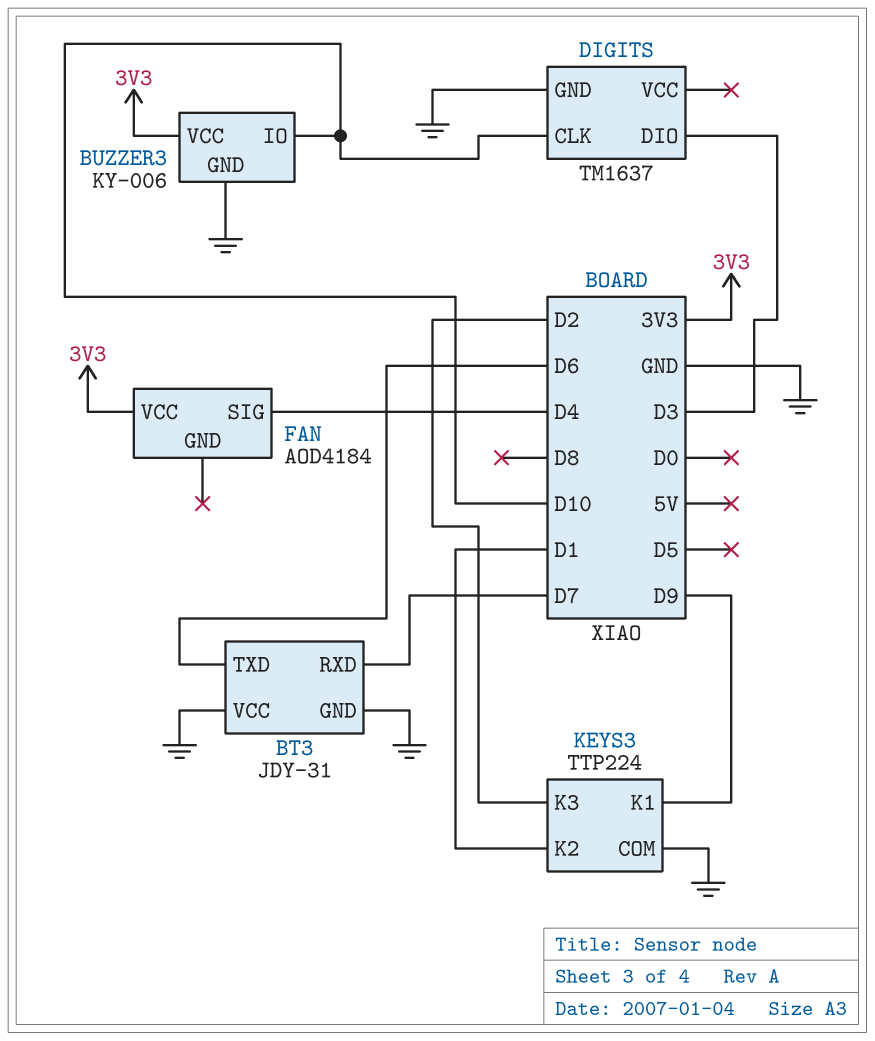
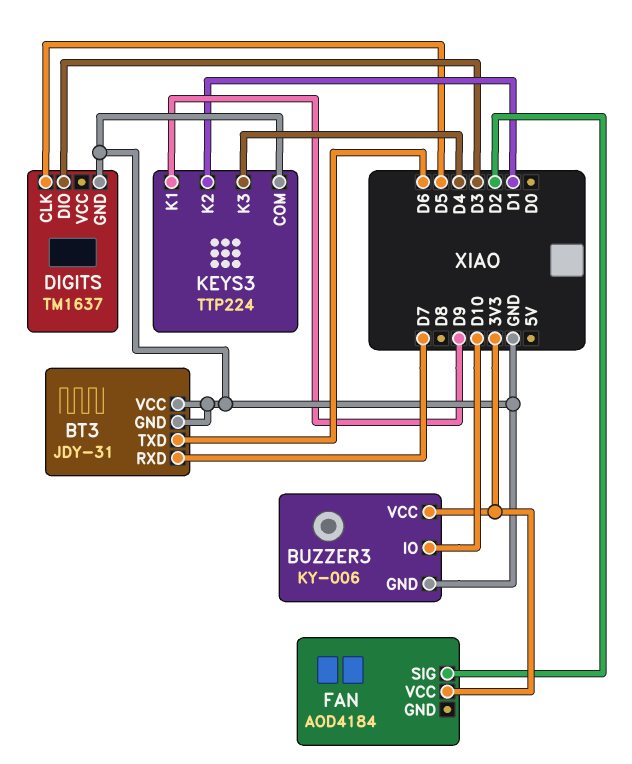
DIGITS pin CLK: D10 -> D5
FAN pin SIG: D4 -> D2
KEYS3 pin K3: D2 -> D4

